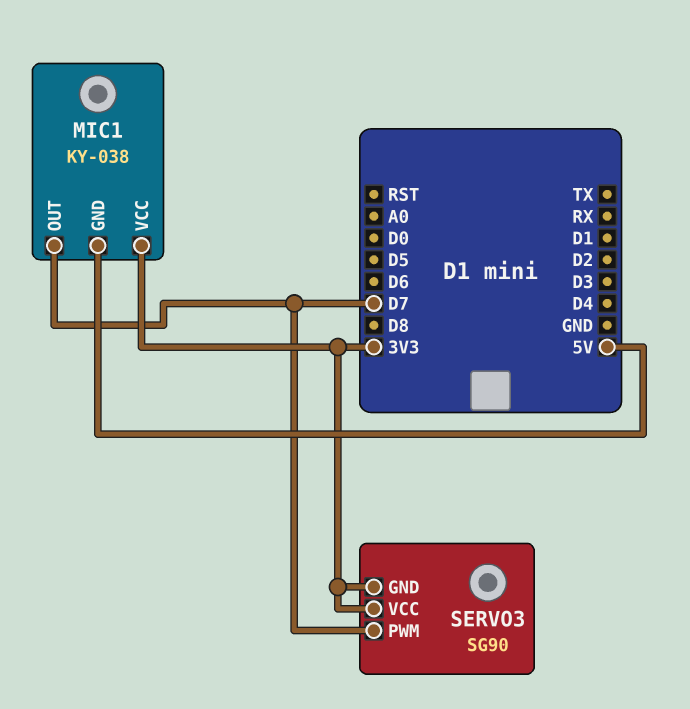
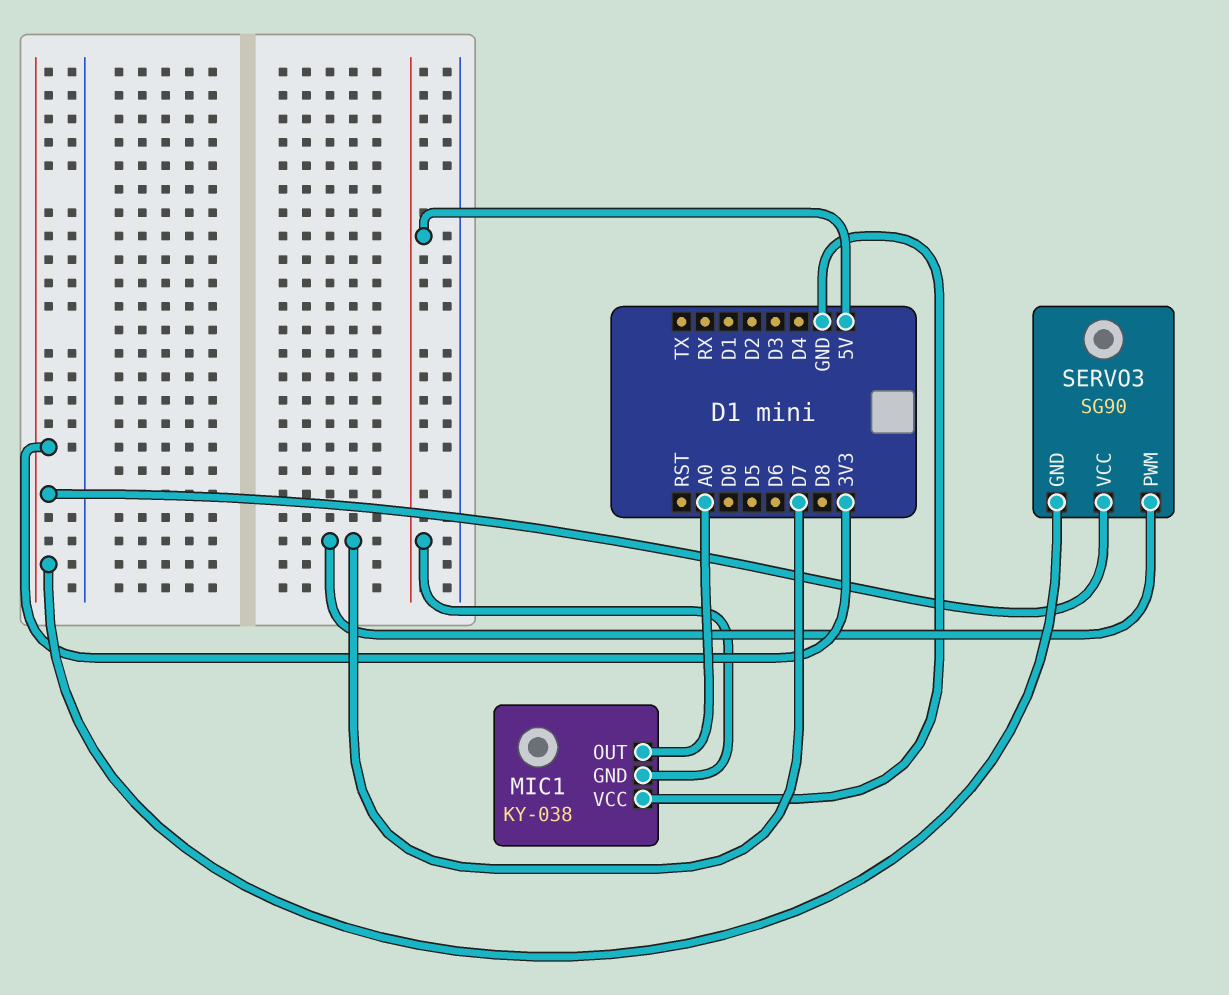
MIC1 pin OUT: D7 -> A0
MIC1 pin VCC: 3V3 -> GND

